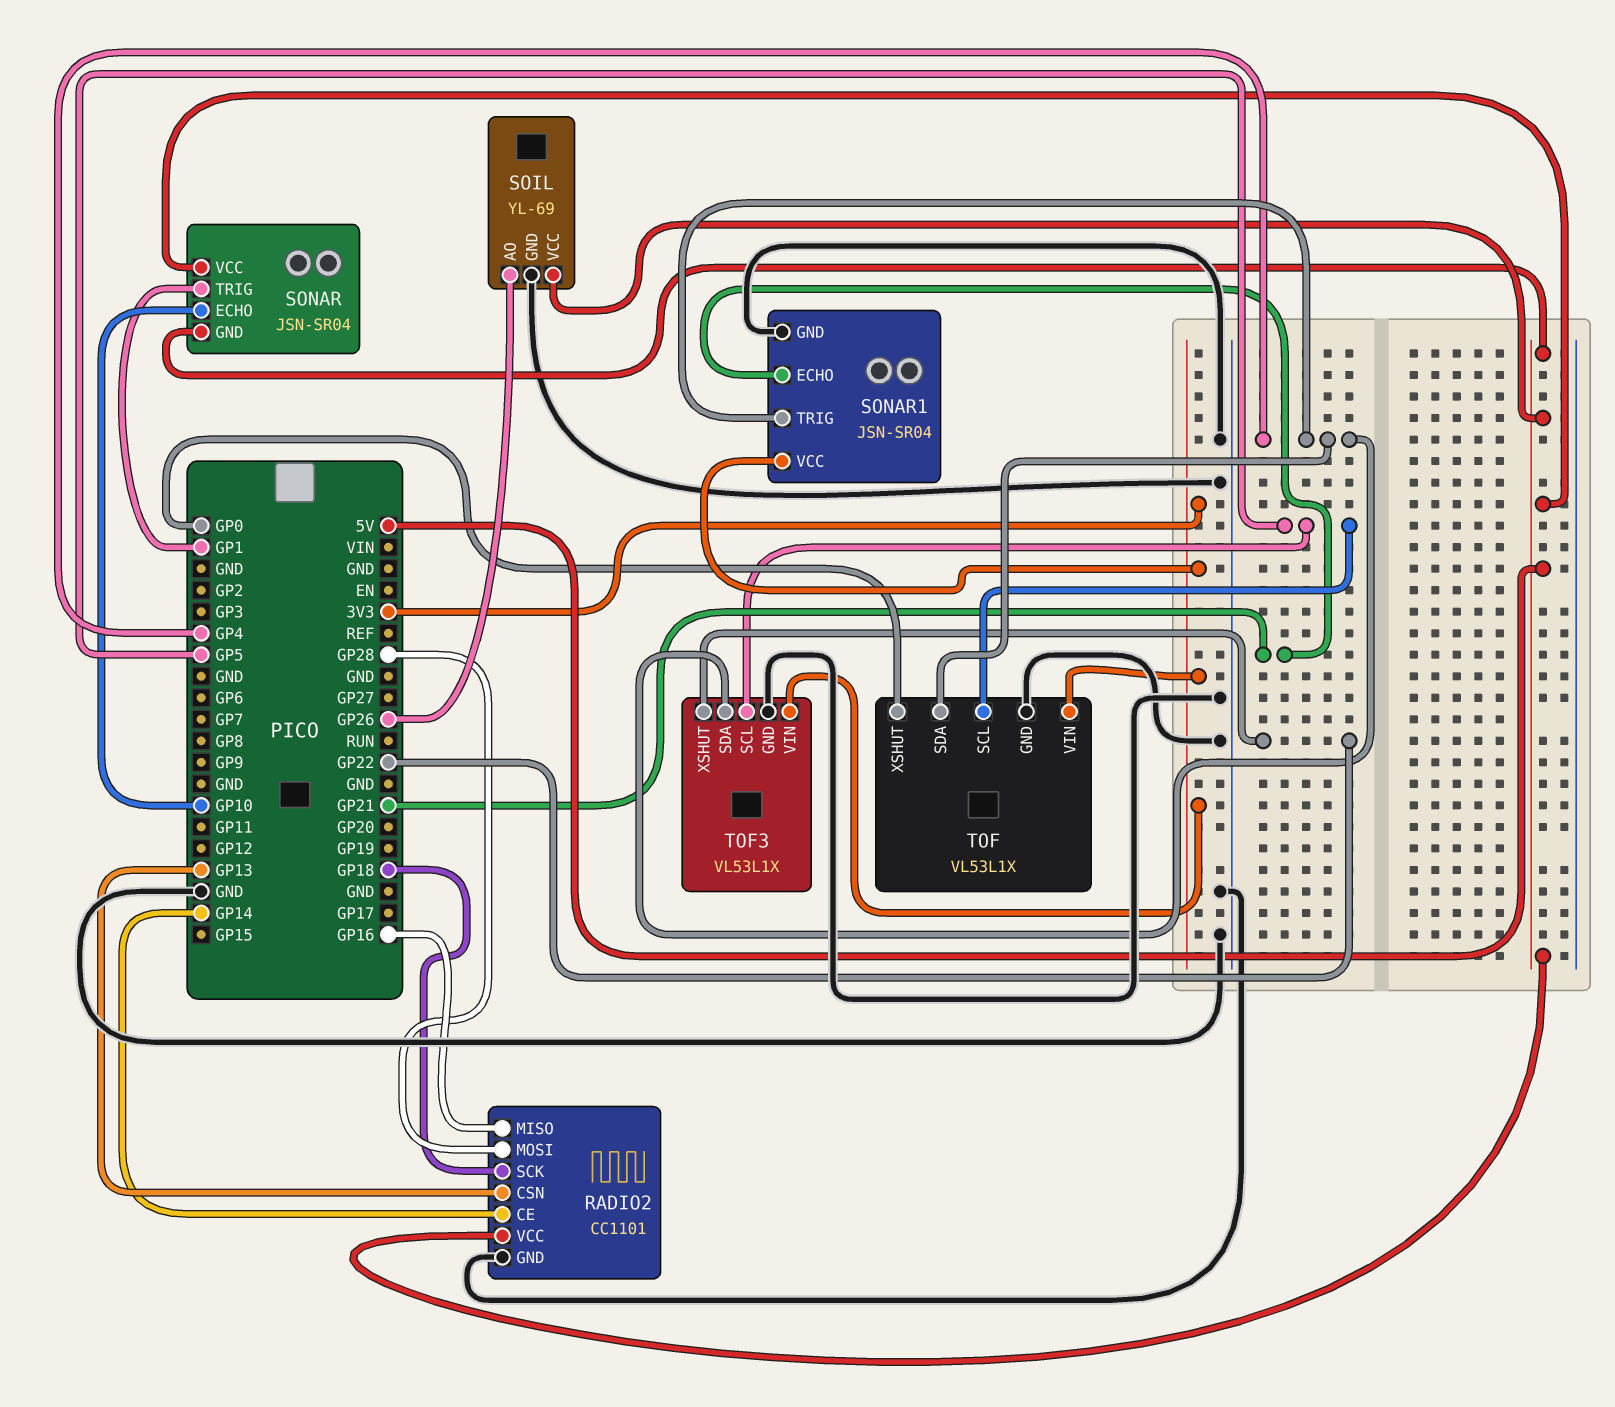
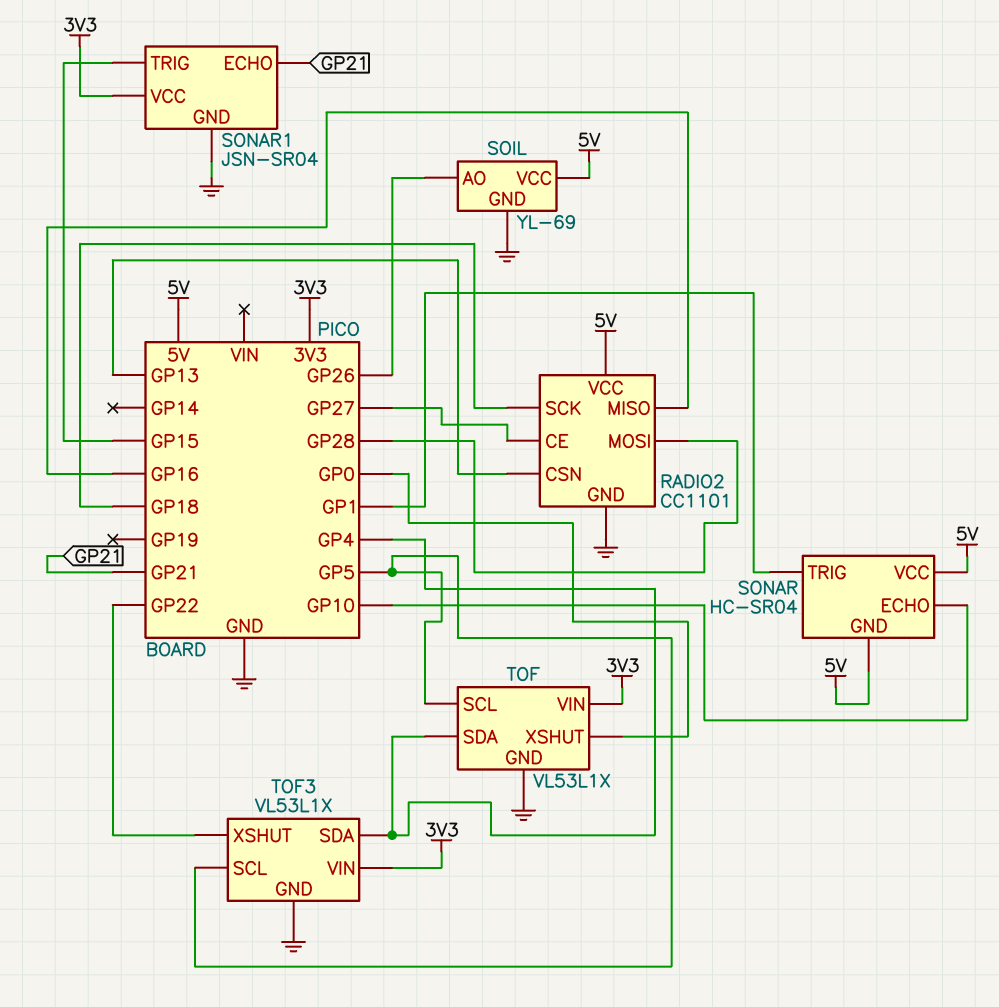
RADIO2 pin CE: GP14 -> GP27
SONAR: JSN-SR04 -> HC-SR04
SONAR1 pin TRIG: GP4 -> GP15

